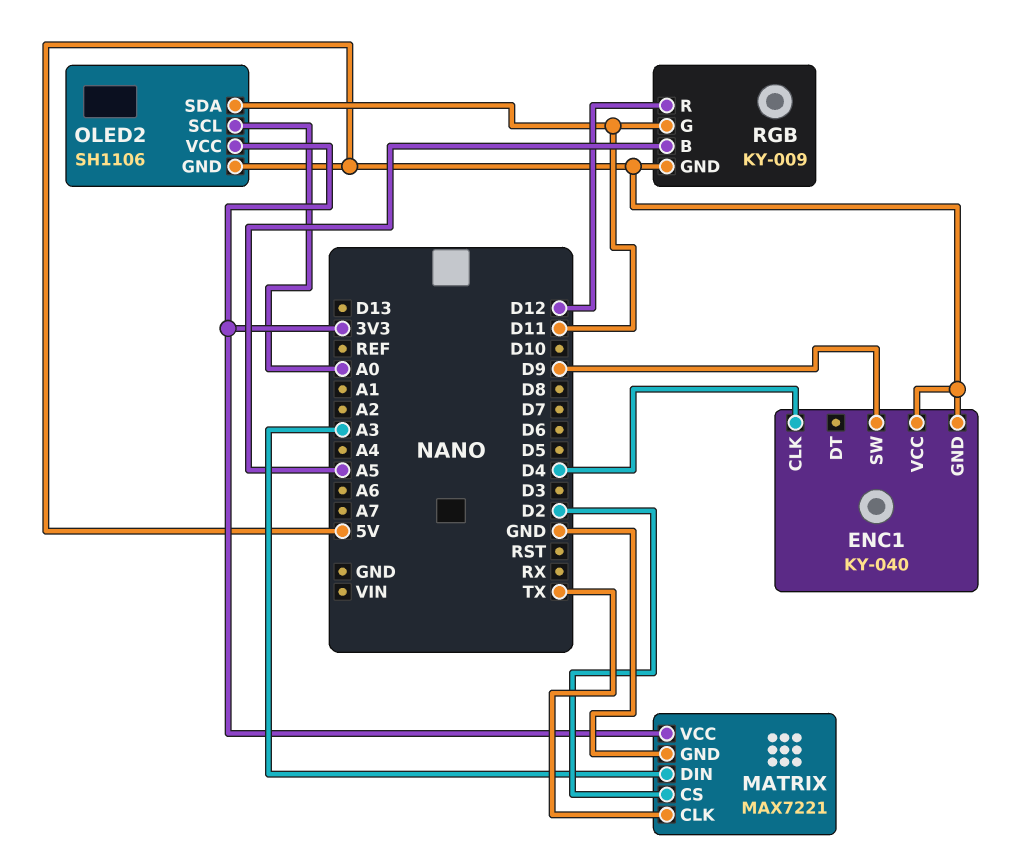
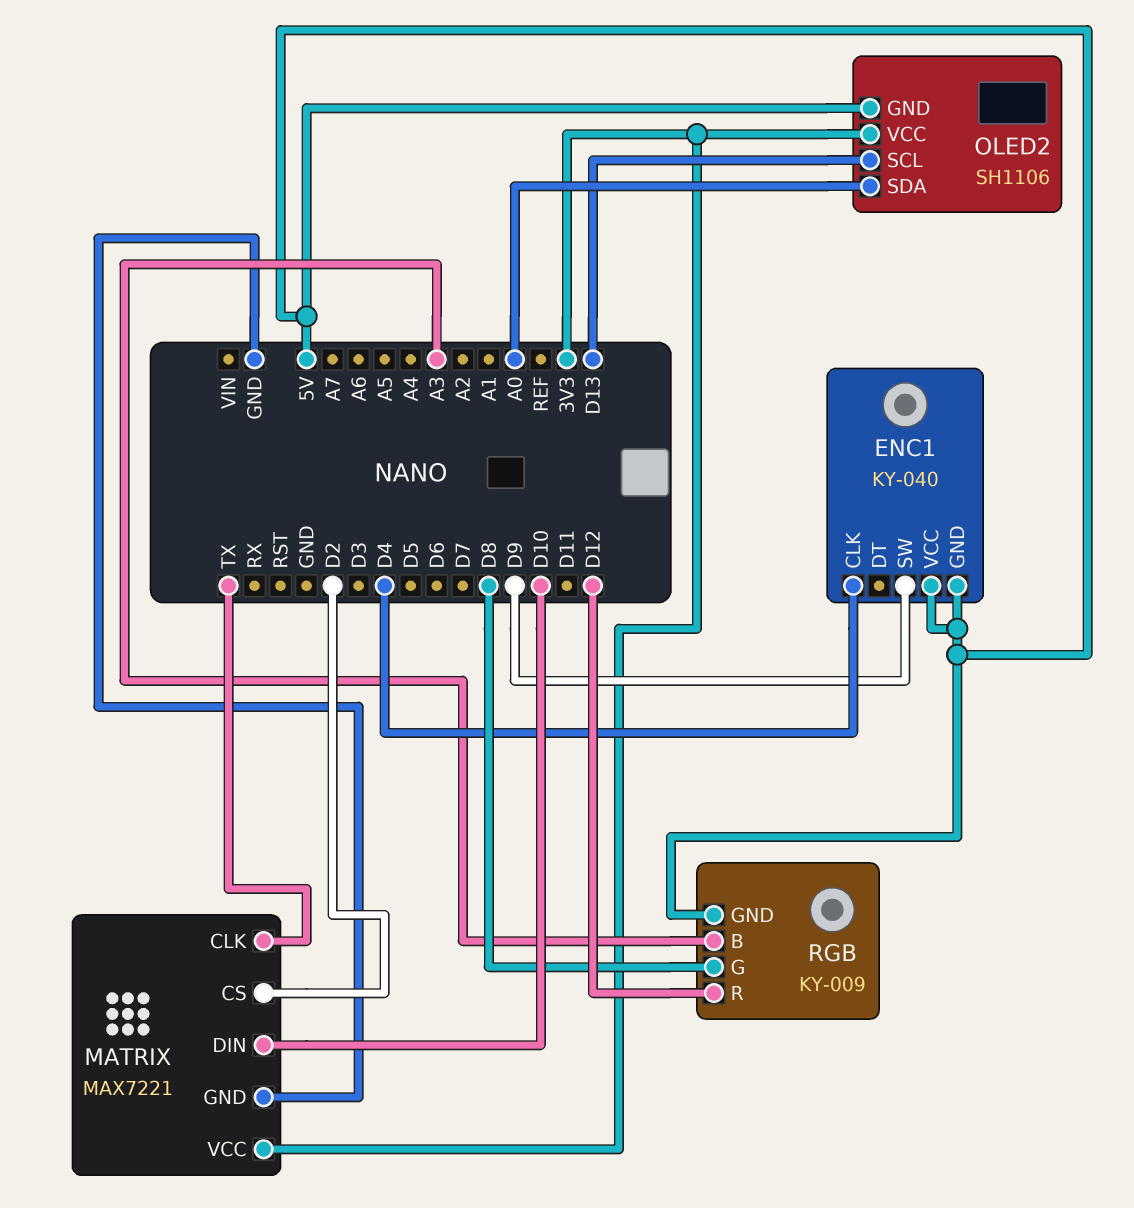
MATRIX pin DIN: A3 -> D10
OLED2 pin SCL: A0 -> D13
OLED2 pin SDA: D11 -> A0
RGB pin B: A5 -> A3
RGB pin G: D11 -> D8

